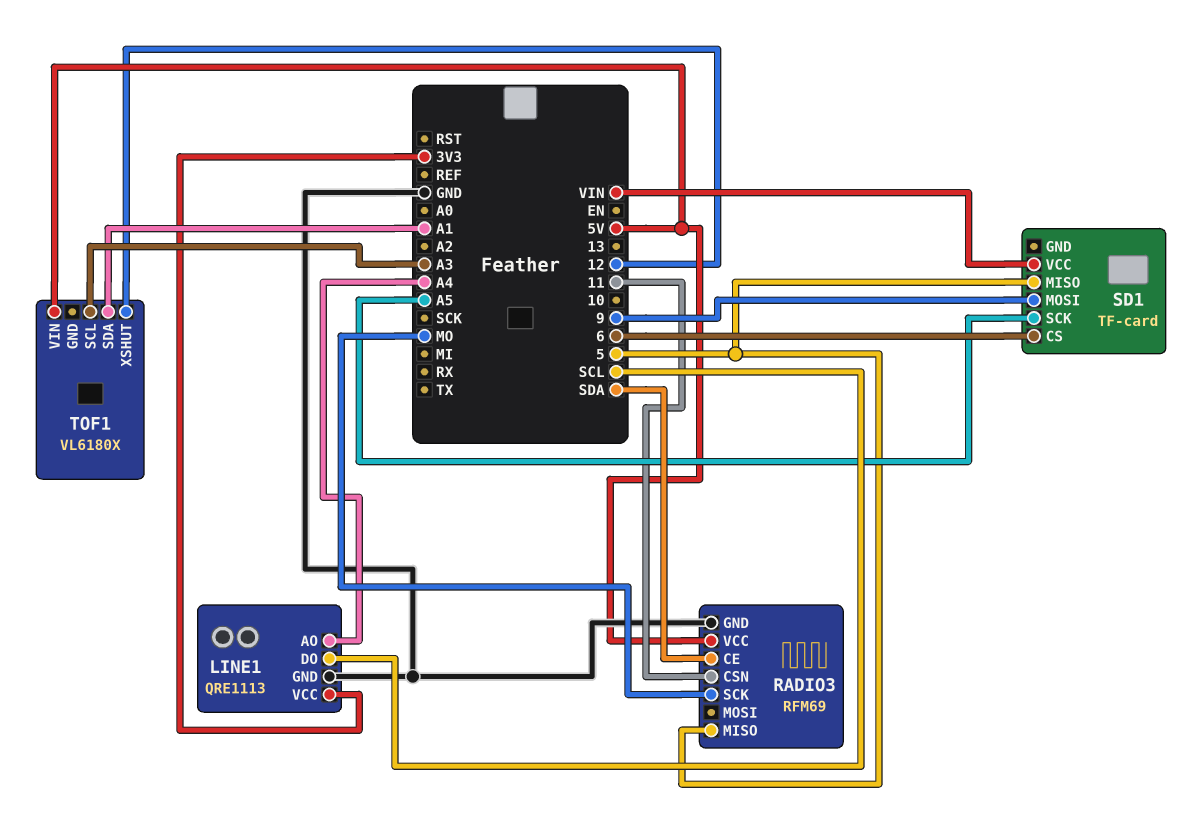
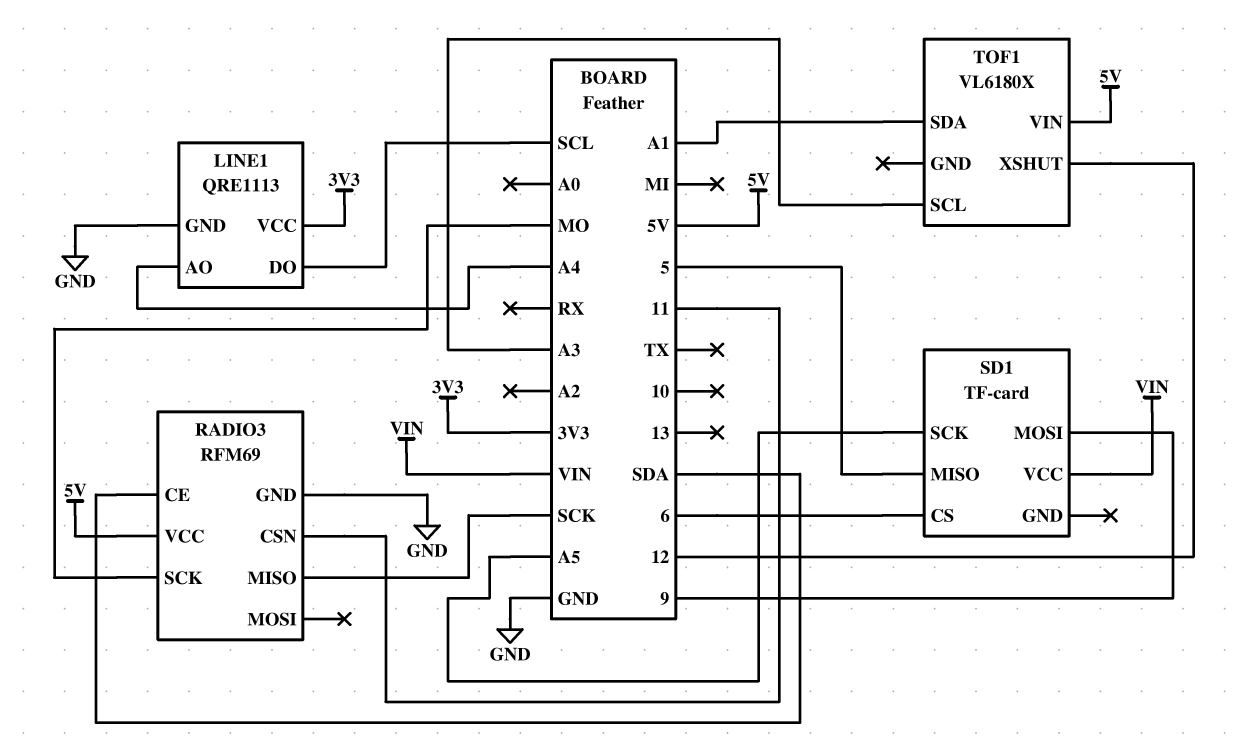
RADIO3 pin MISO: 5 -> SCK

